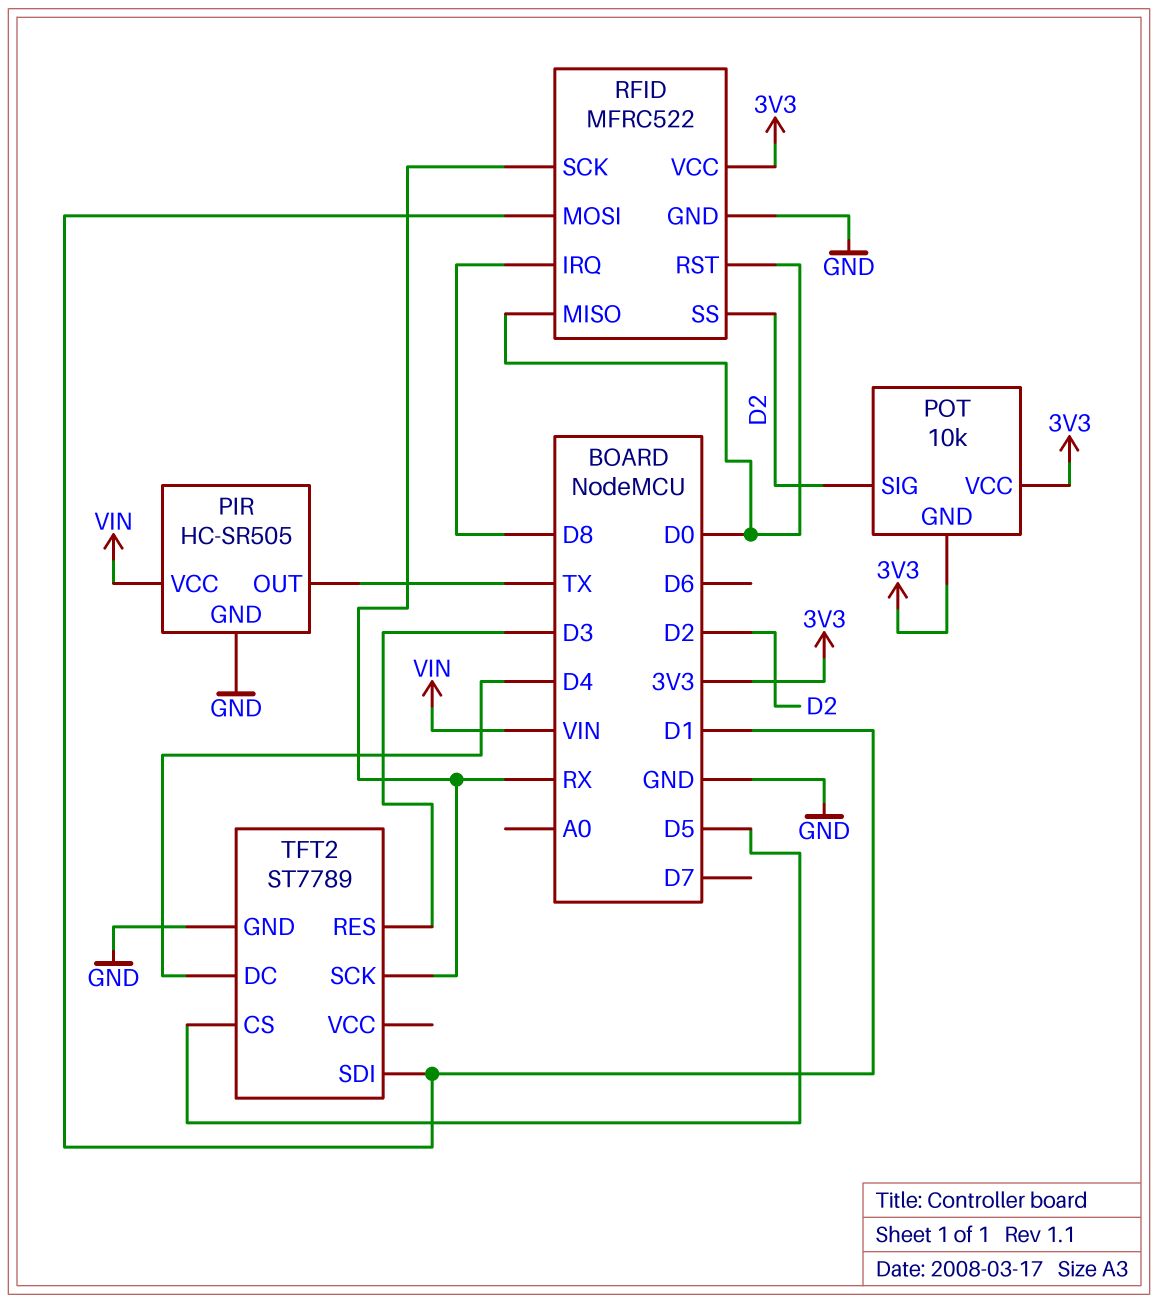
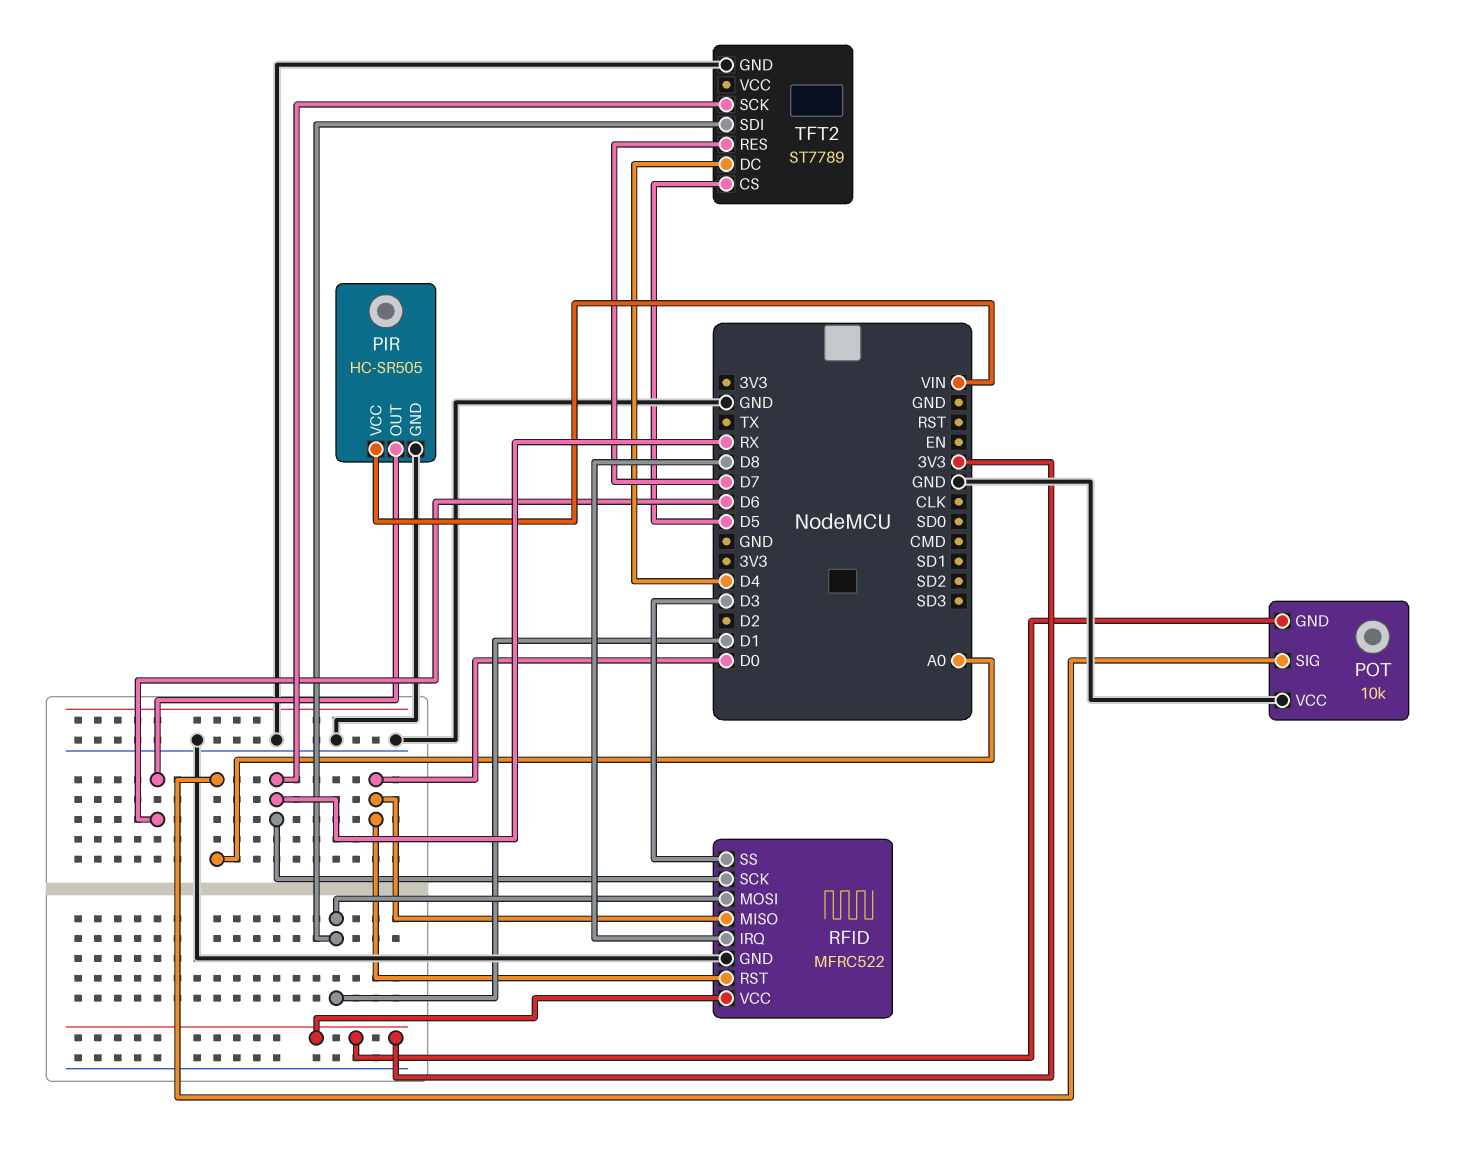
PIR pin OUT: TX -> D6
POT pin SIG: D2 -> A0
POT pin VCC: 3V3 -> GND
RFID pin SS: D2 -> D3
TFT2 pin RES: D3 -> D7

